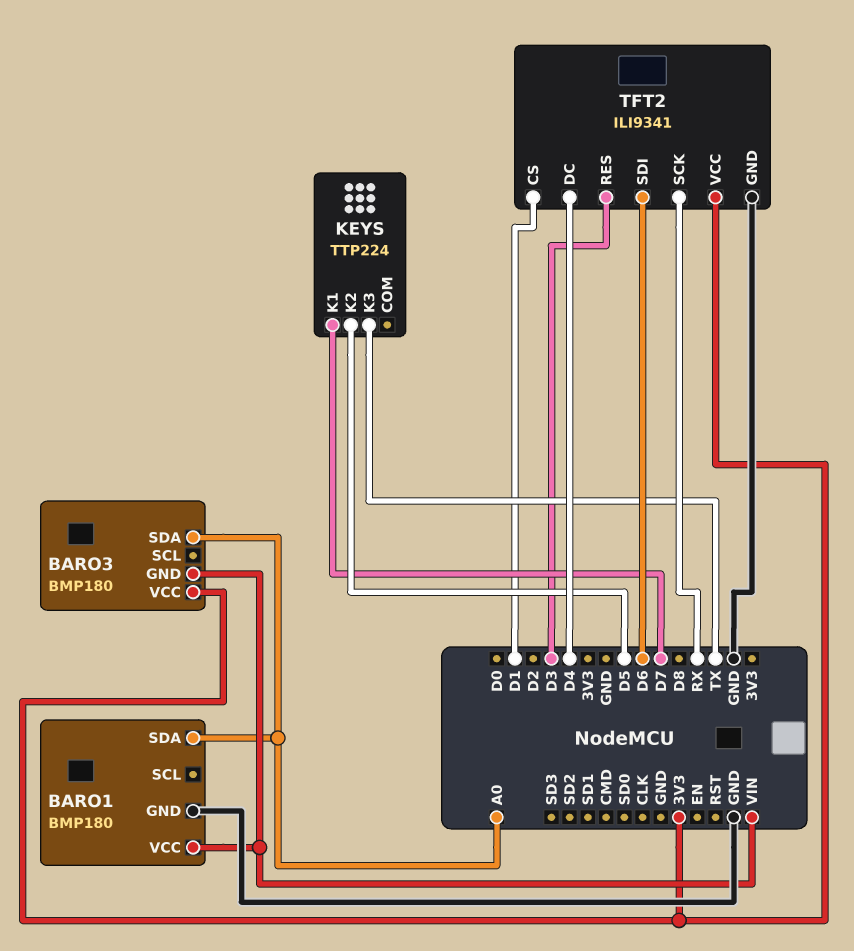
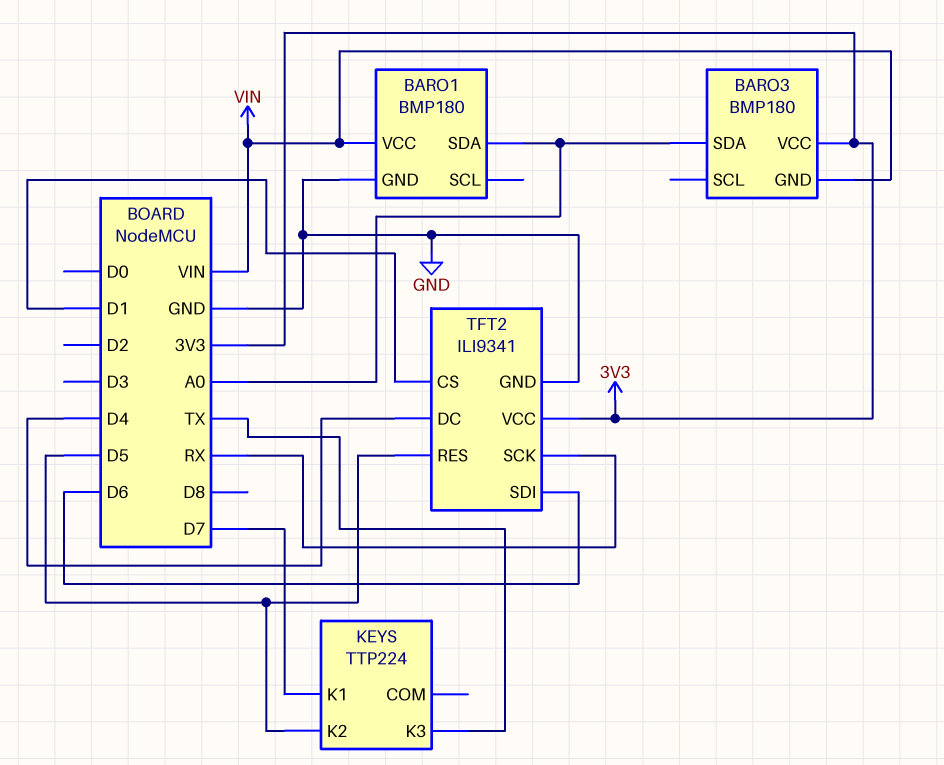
TFT2 pin RES: D3 -> D5

